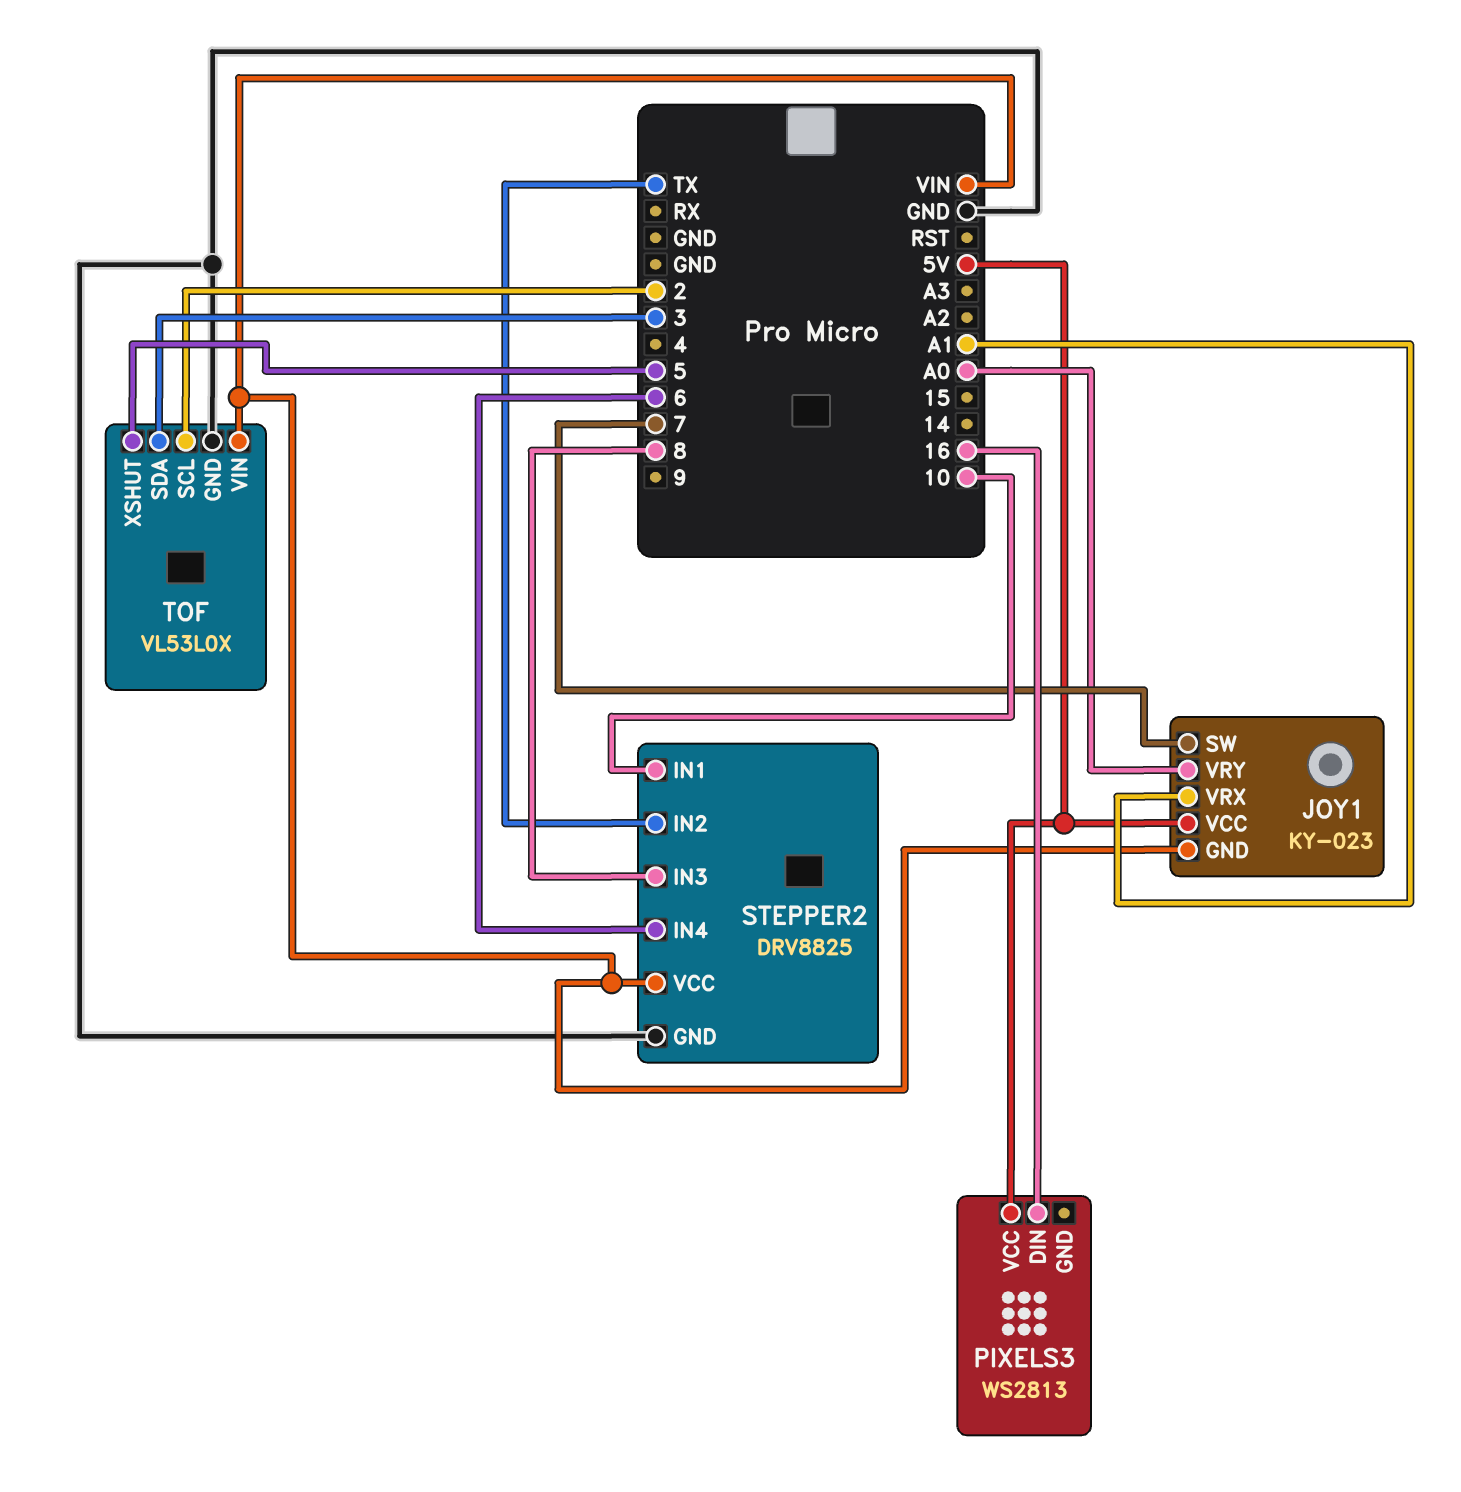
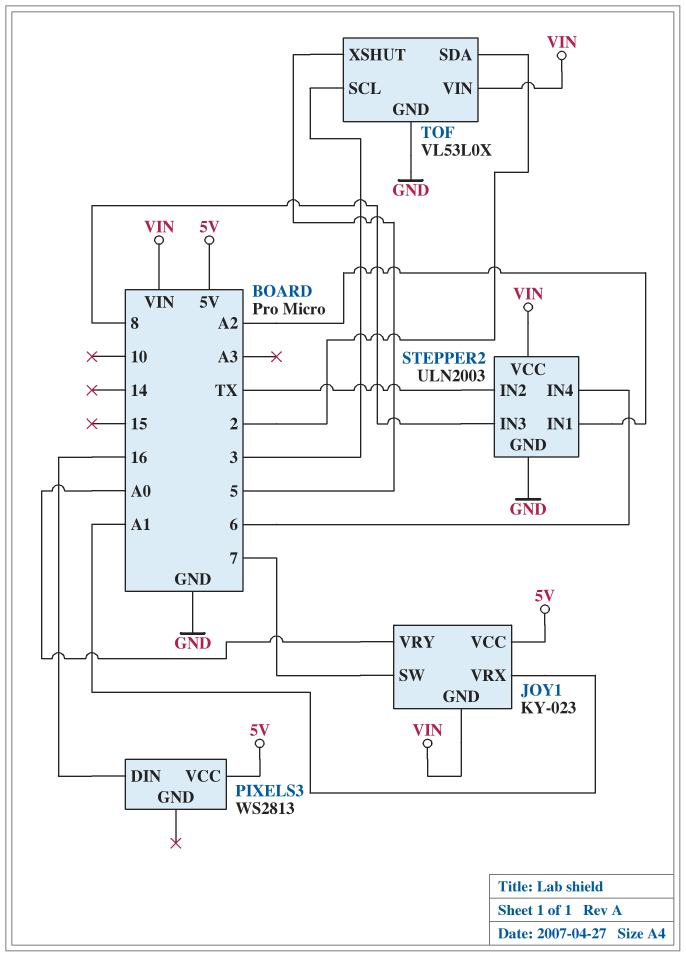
STEPPER2: DRV8825 -> ULN2003
STEPPER2 pin IN1: 10 -> A2
TOF pin SCL: 2 -> 3
TOF pin SDA: 3 -> 2

